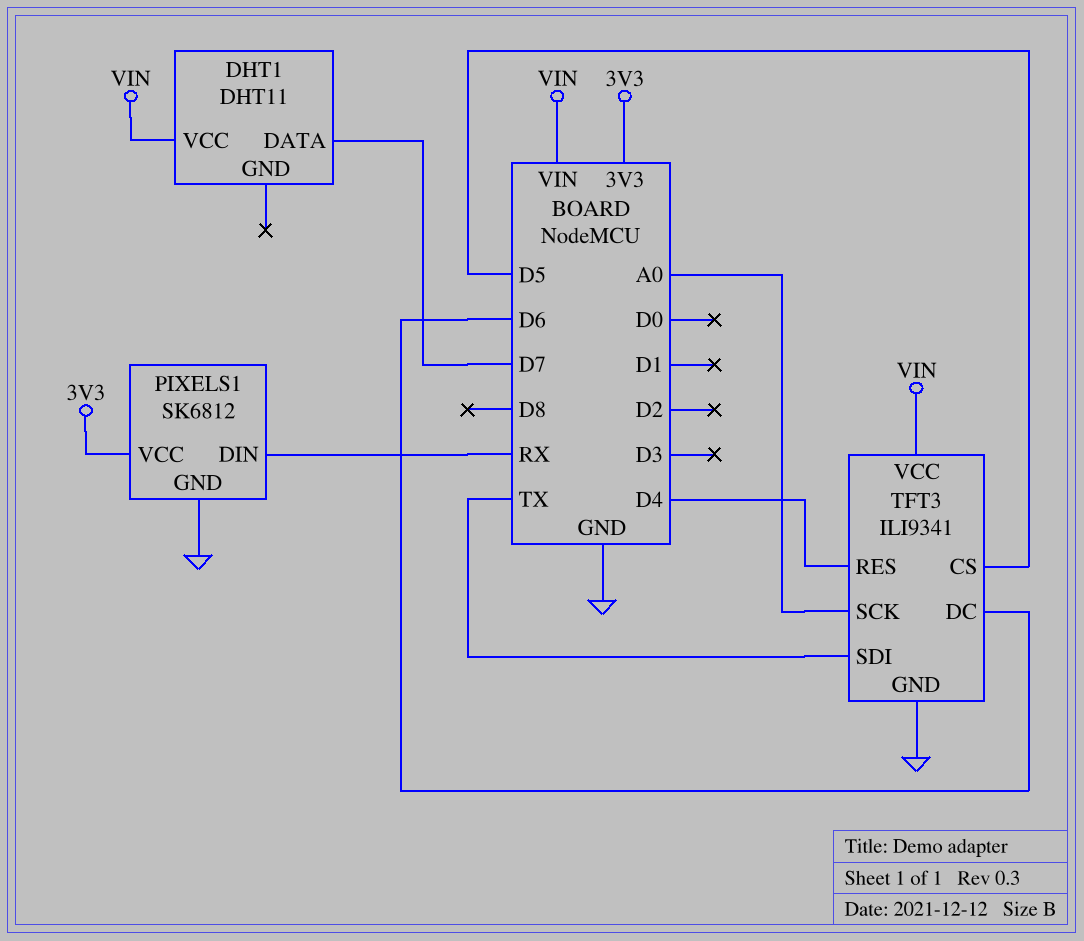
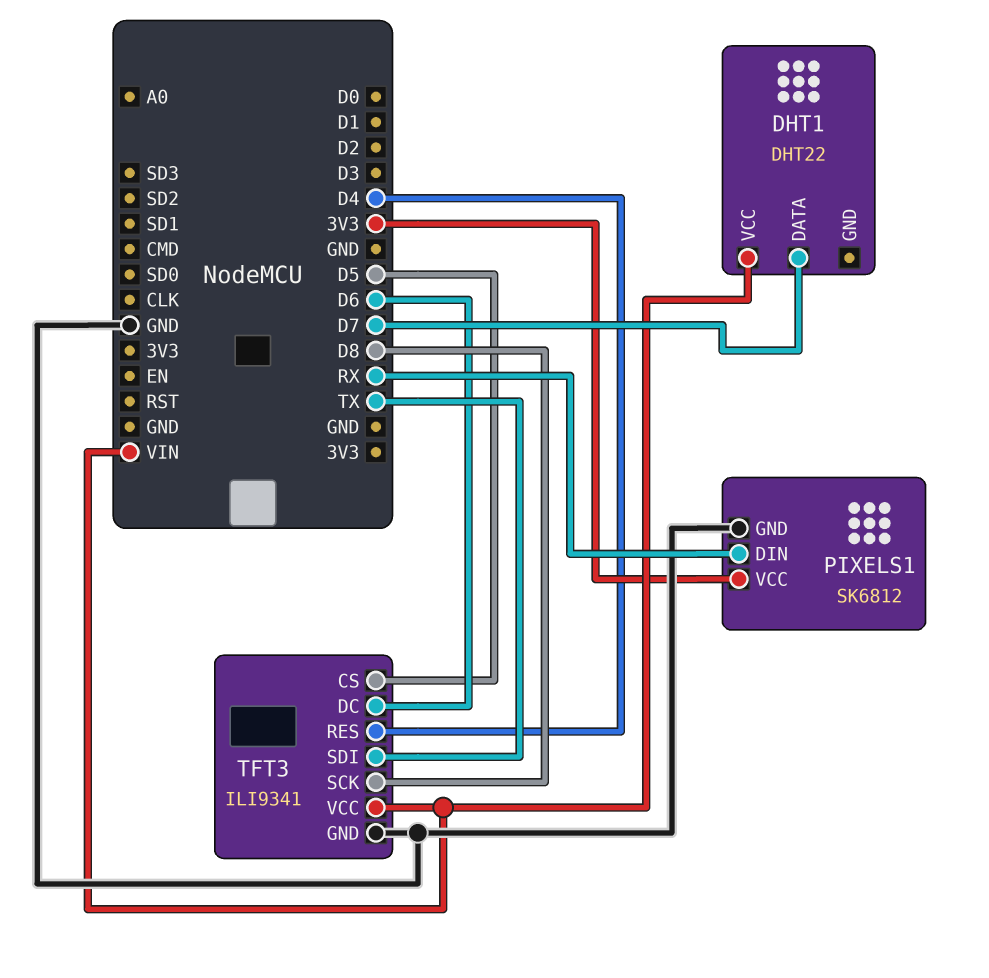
DHT1: DHT11 -> DHT22
TFT3 pin SCK: A0 -> D8

